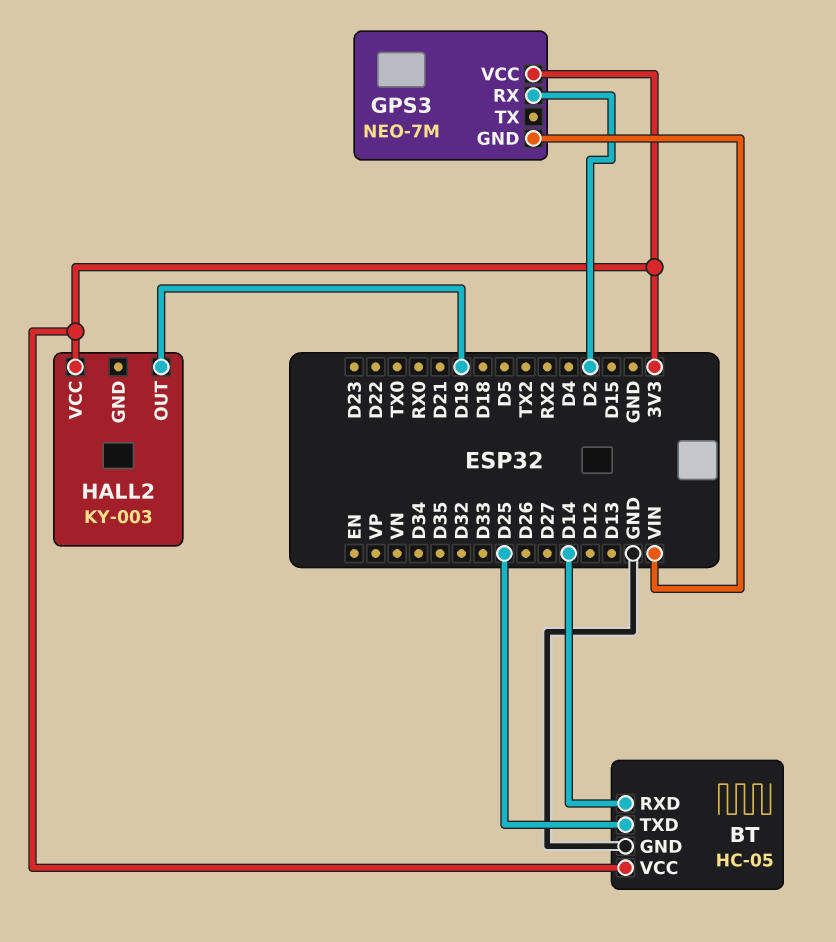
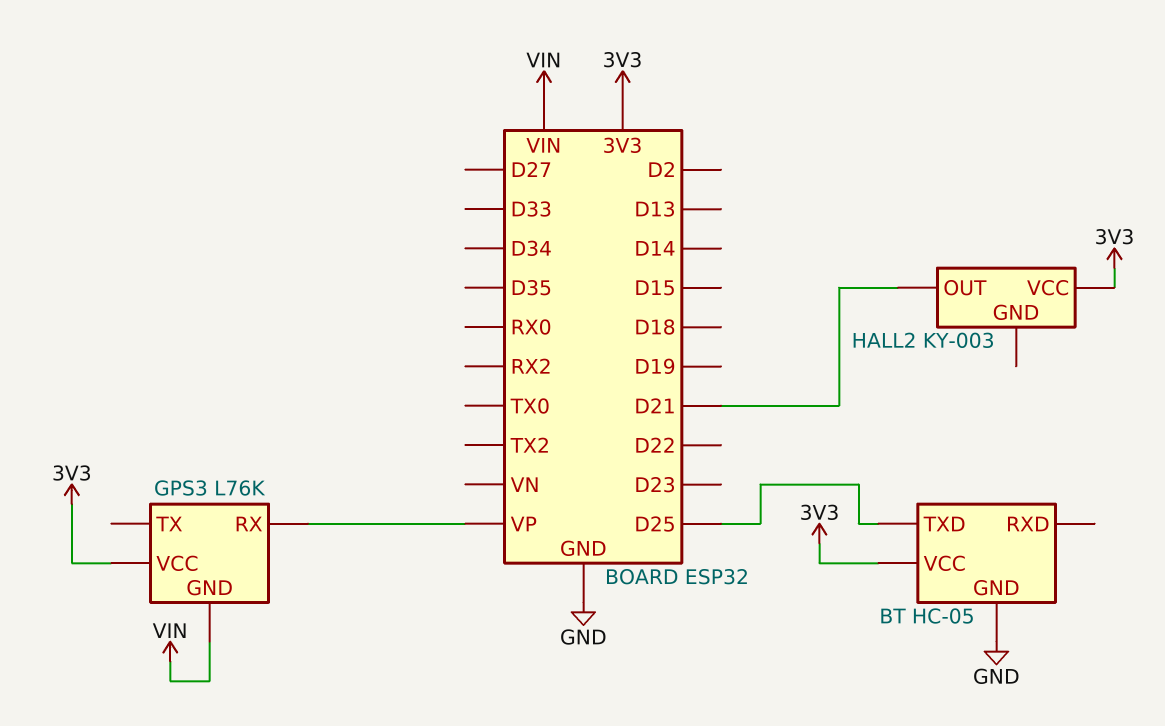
BT pin RXD: D14 -> none
GPS3: NEO-7M -> L76K
GPS3 pin RX: D2 -> VP
HALL2 pin OUT: D19 -> D21

